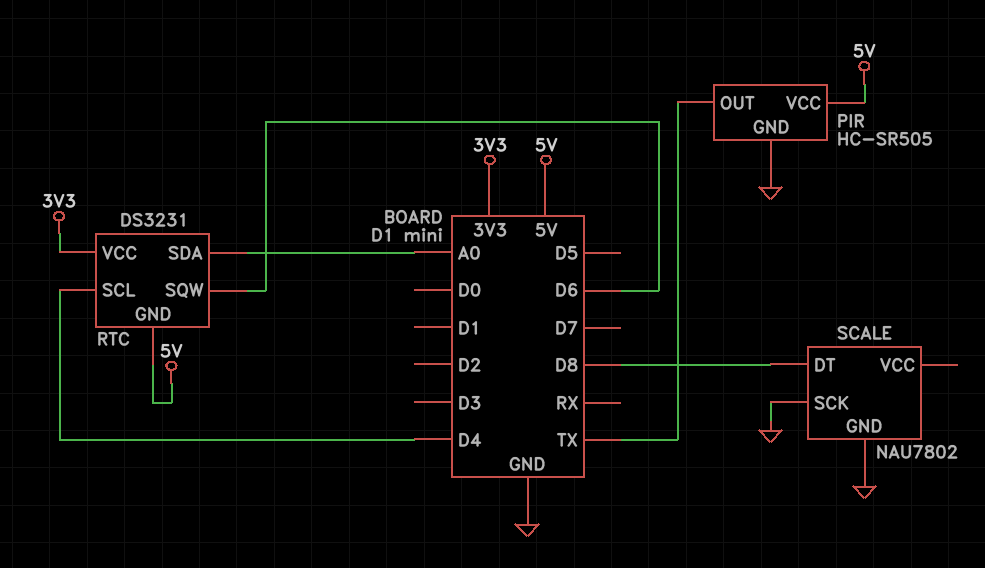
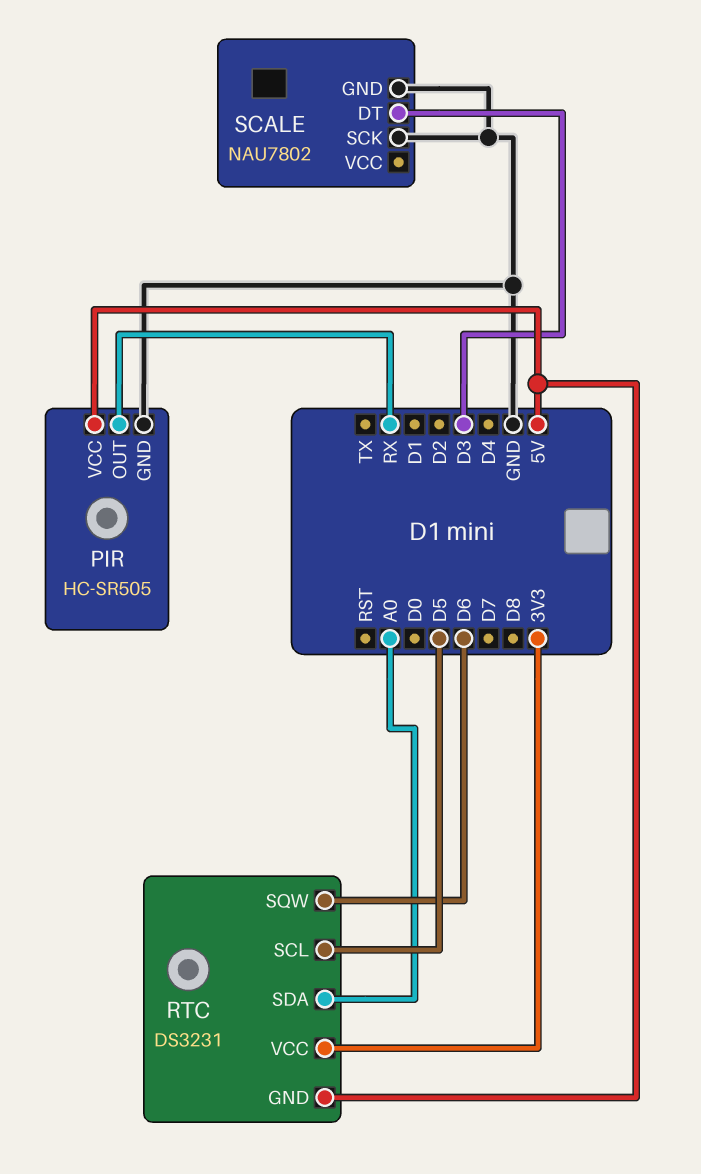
PIR pin OUT: TX -> RX
RTC pin SCL: D4 -> D5
SCALE pin DT: D8 -> D3

